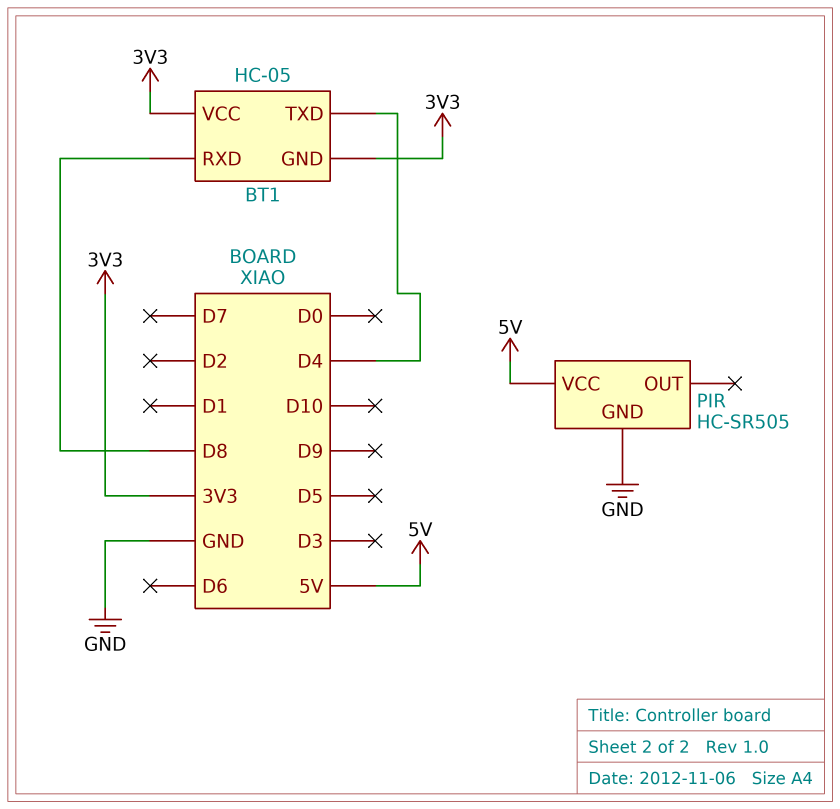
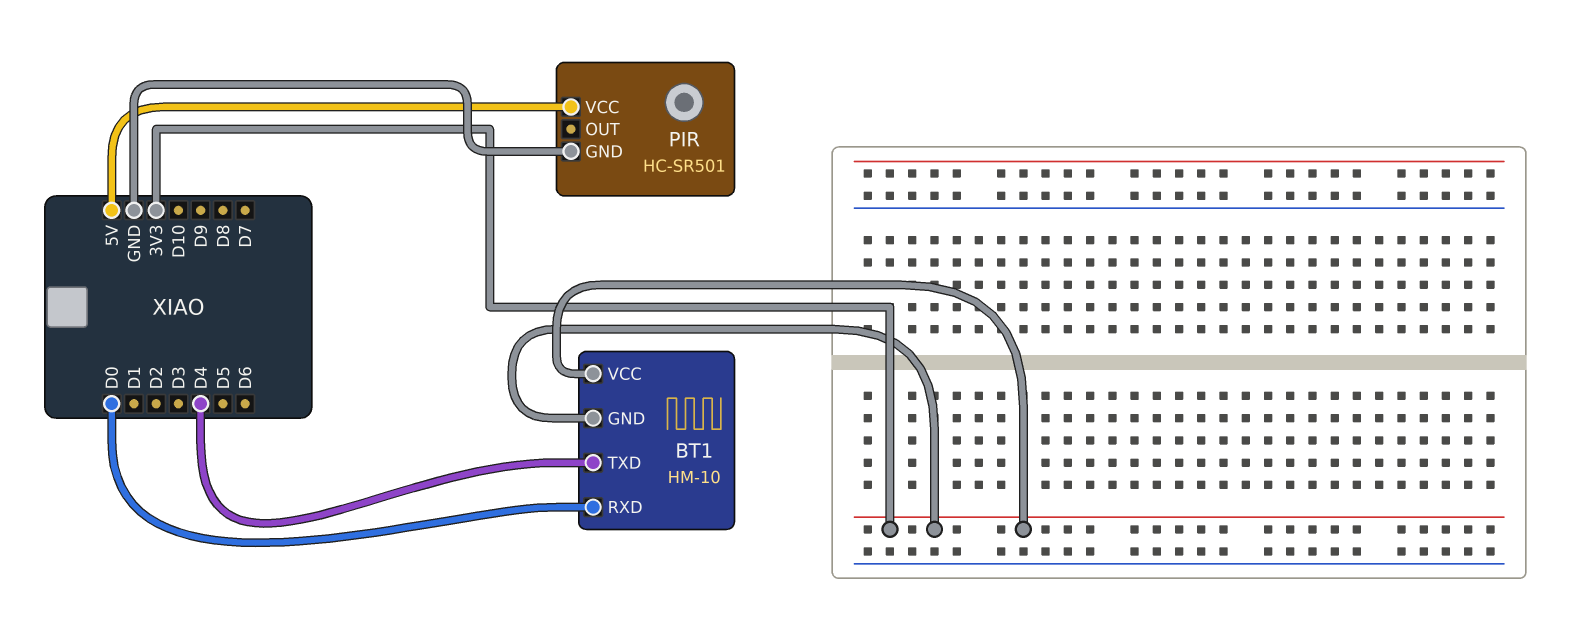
BT1: HC-05 -> HM-10
BT1 pin RXD: D8 -> D0
PIR: HC-SR505 -> HC-SR501

